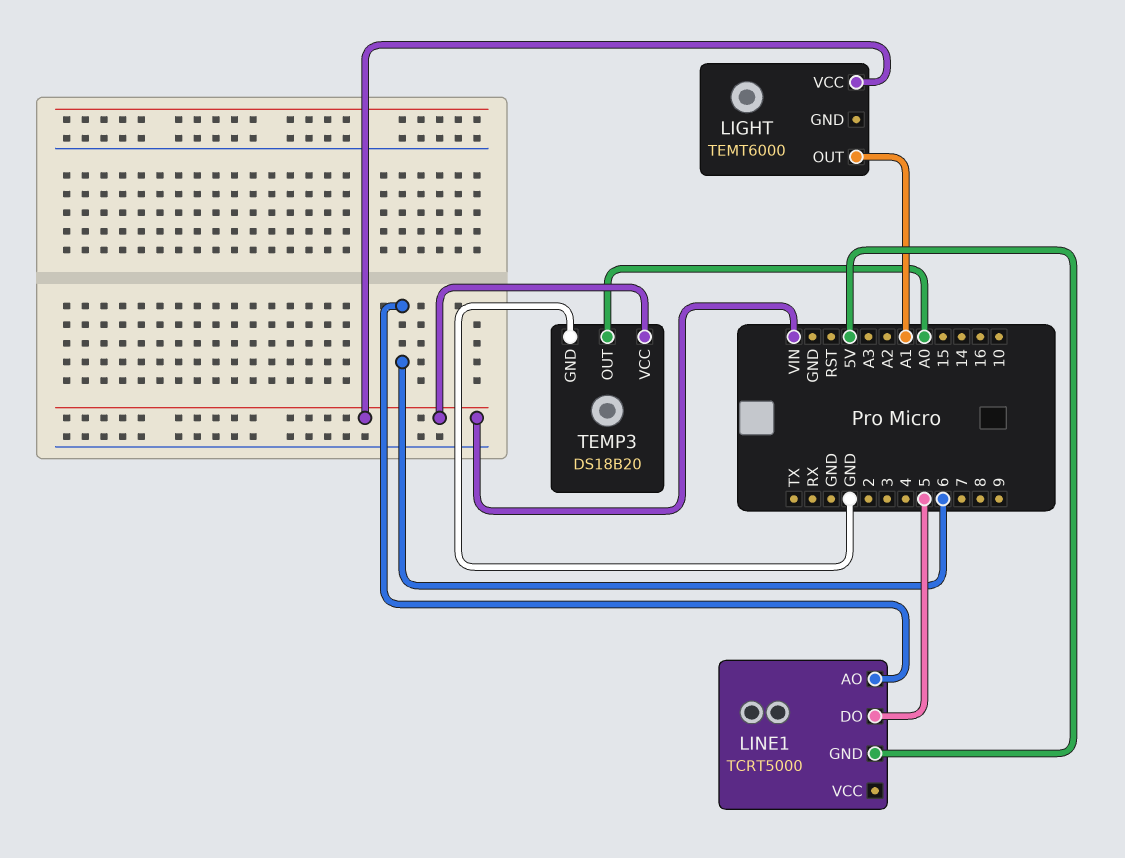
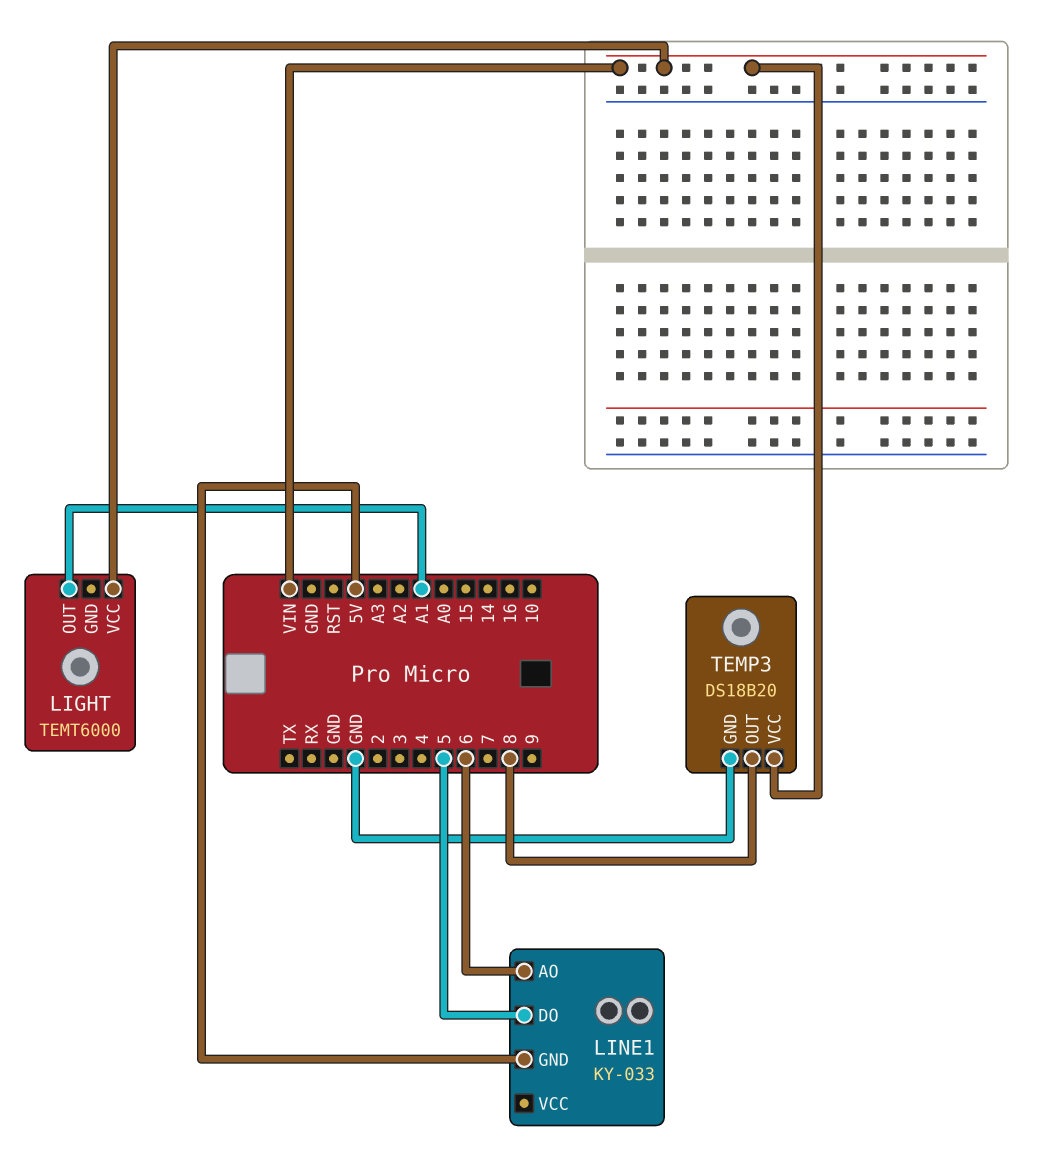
LINE1: TCRT5000 -> KY-033
TEMP3 pin OUT: A0 -> 8

